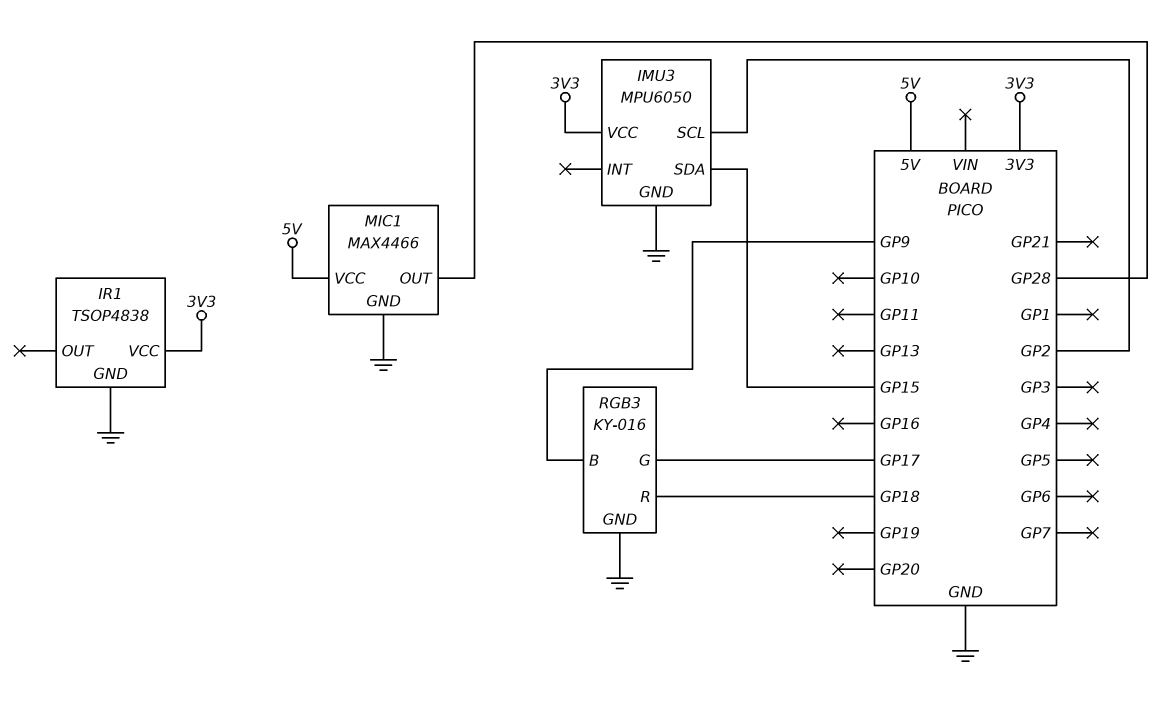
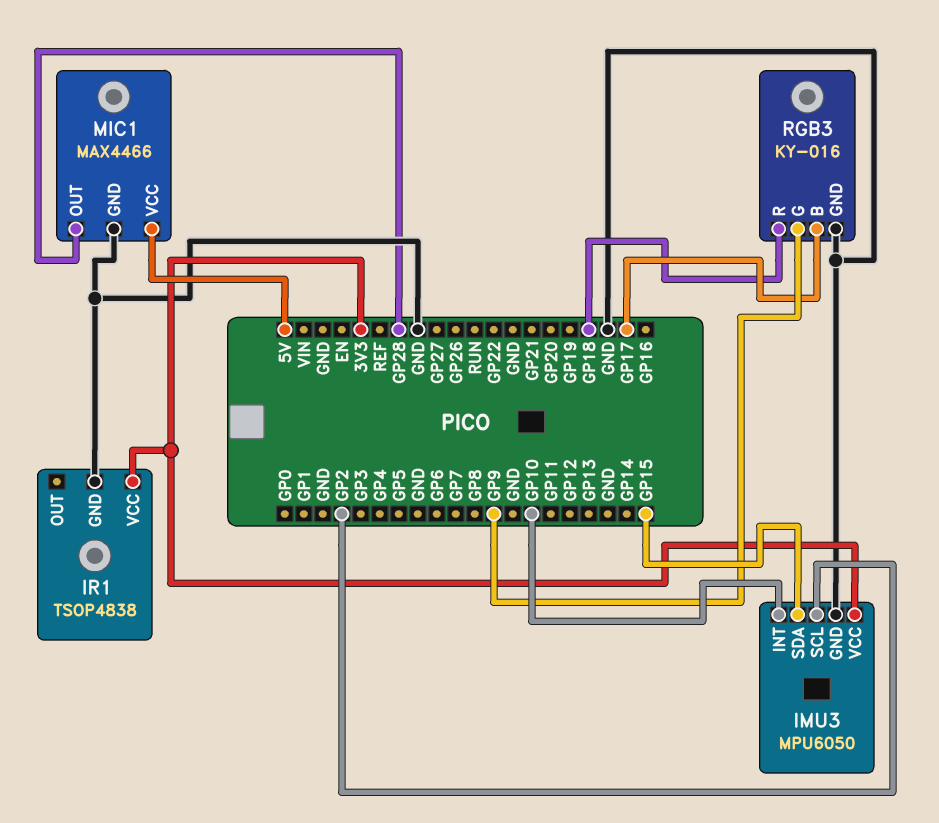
IMU3 pin INT: none -> GP10
RGB3 pin B: GP9 -> GP17
RGB3 pin G: GP17 -> GP9

